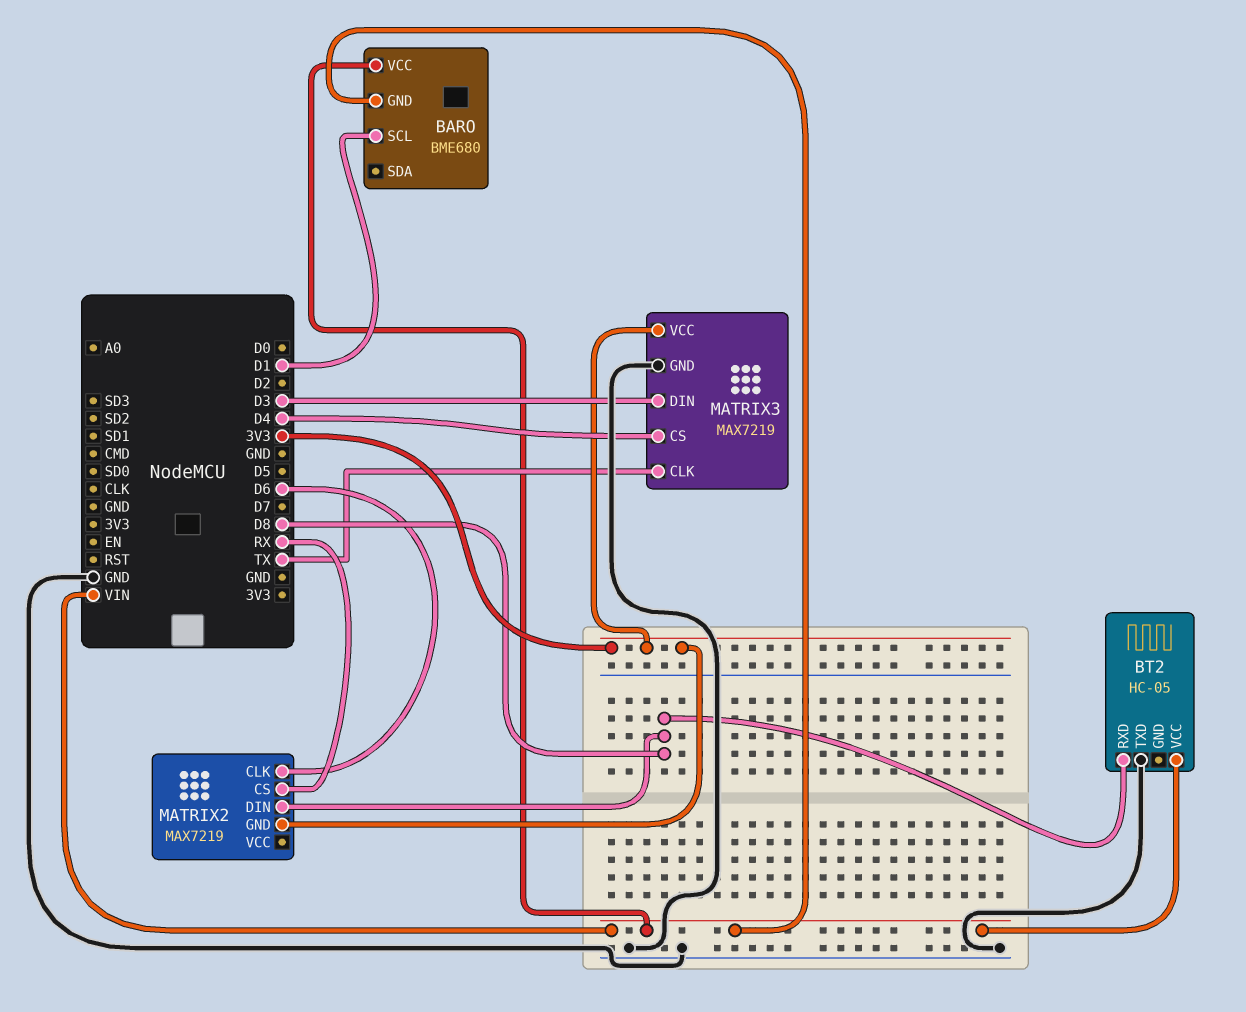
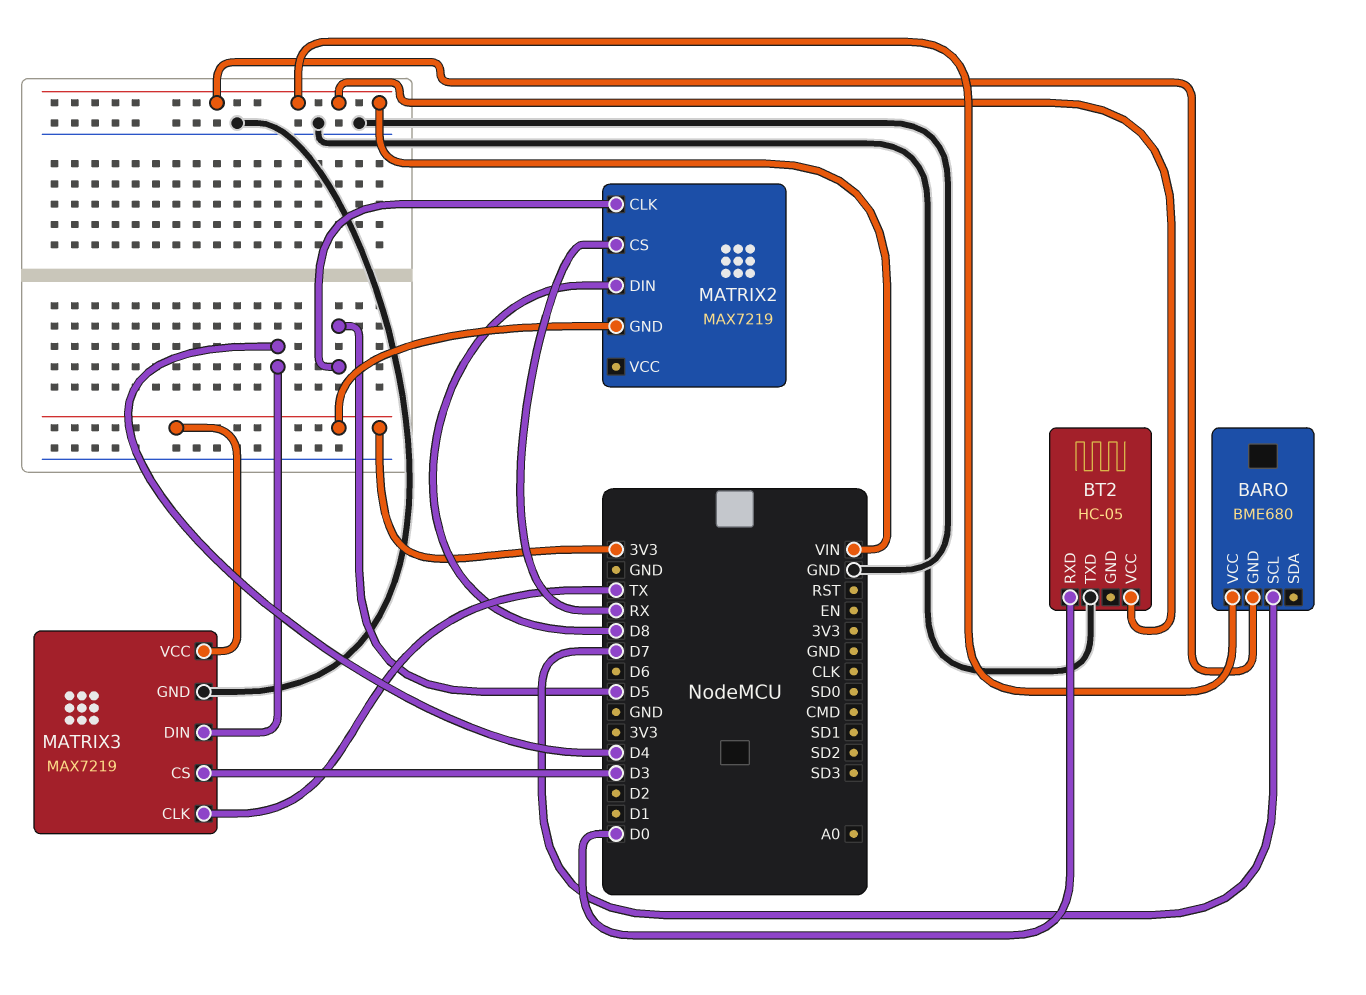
BARO pin SCL: D1 -> D7
BT2 pin RXD: D8 -> D0
MATRIX2 pin CLK: D6 -> D5
MATRIX3 pin CS: D4 -> D3
MATRIX3 pin DIN: D3 -> D4

